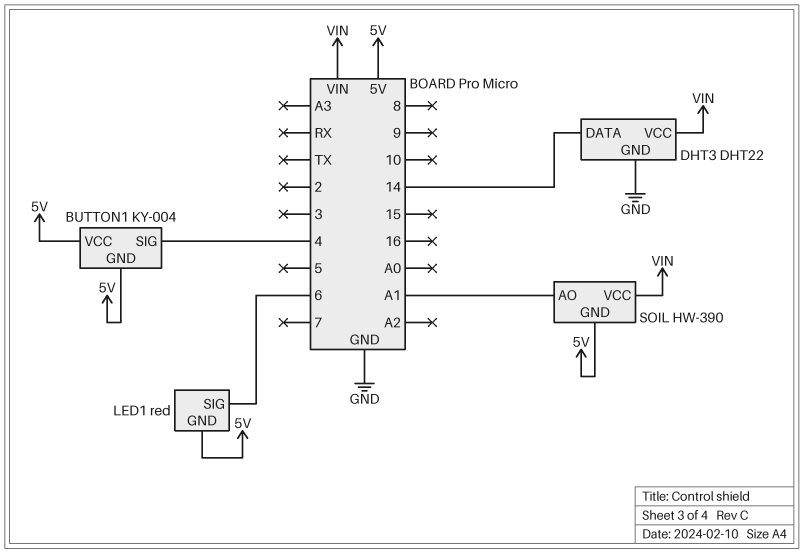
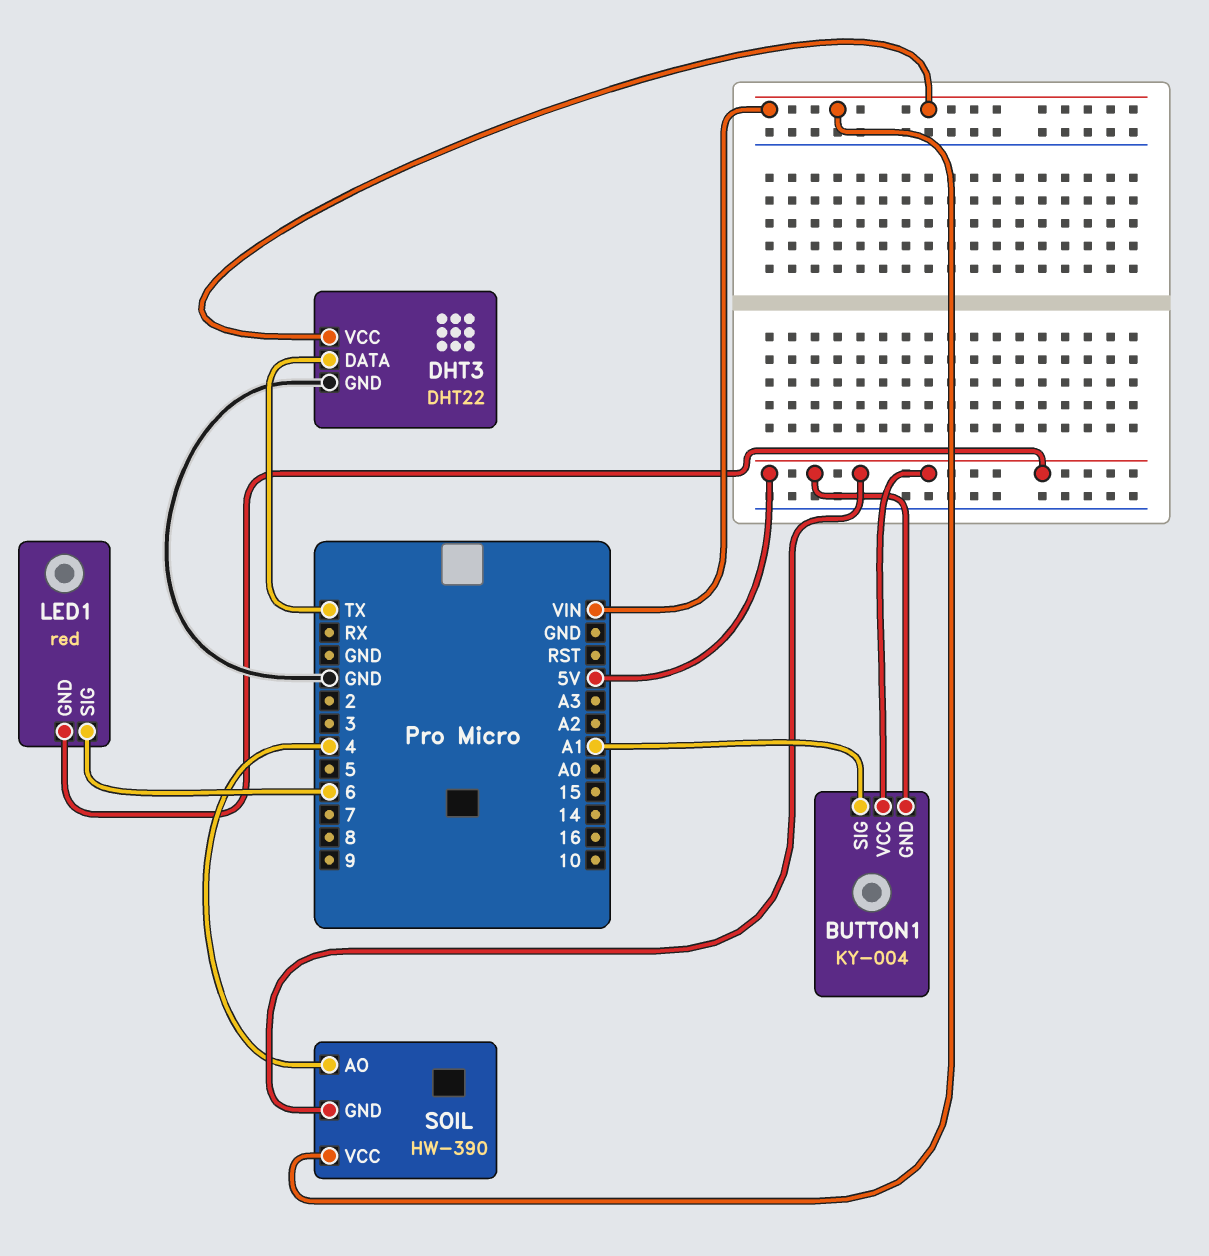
BUTTON1 pin SIG: 4 -> A1
DHT3 pin DATA: 14 -> TX
SOIL pin AO: A1 -> 4

